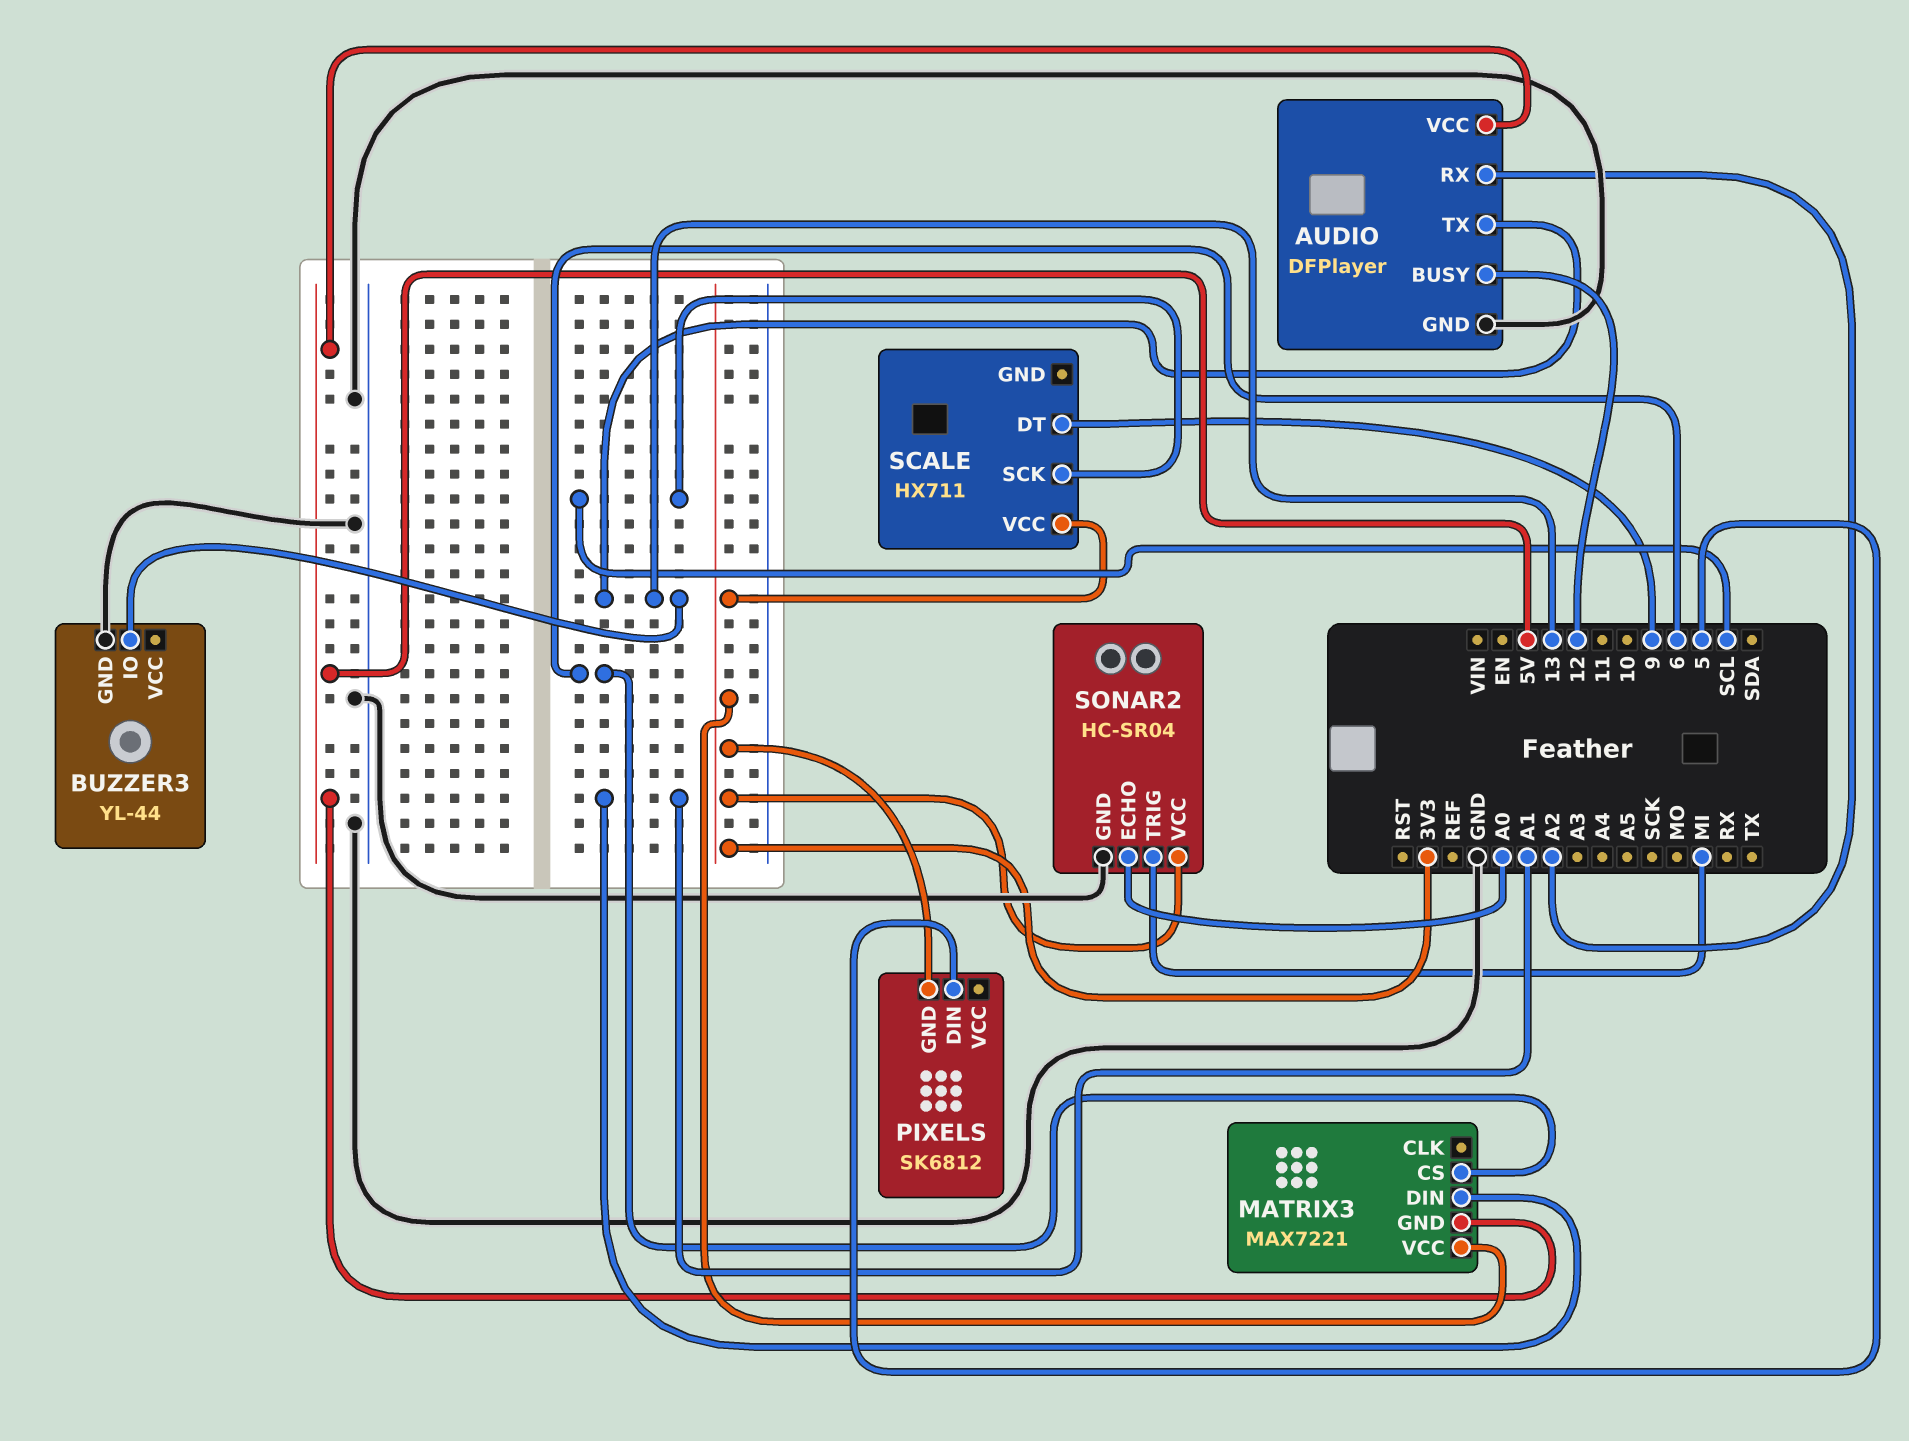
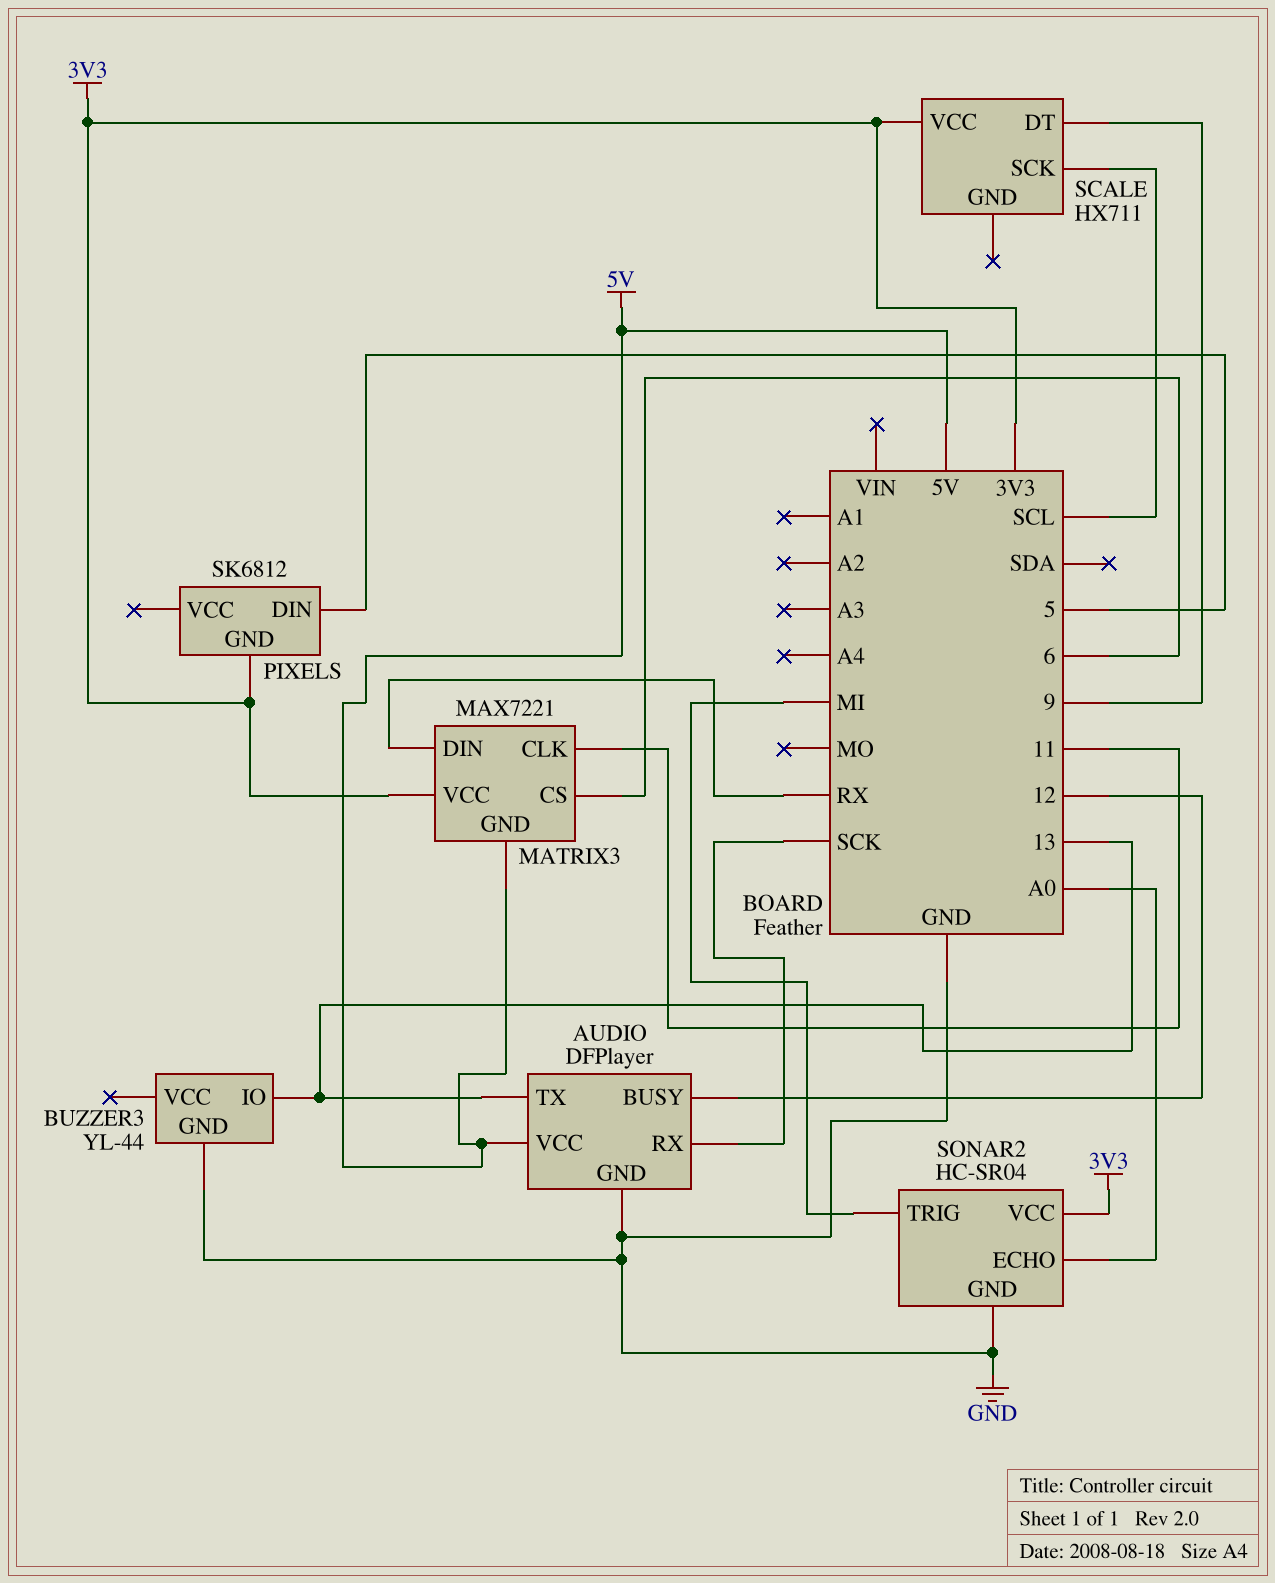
AUDIO pin RX: A2 -> SCK
MATRIX3 pin CLK: none -> 11
MATRIX3 pin DIN: A1 -> RX

